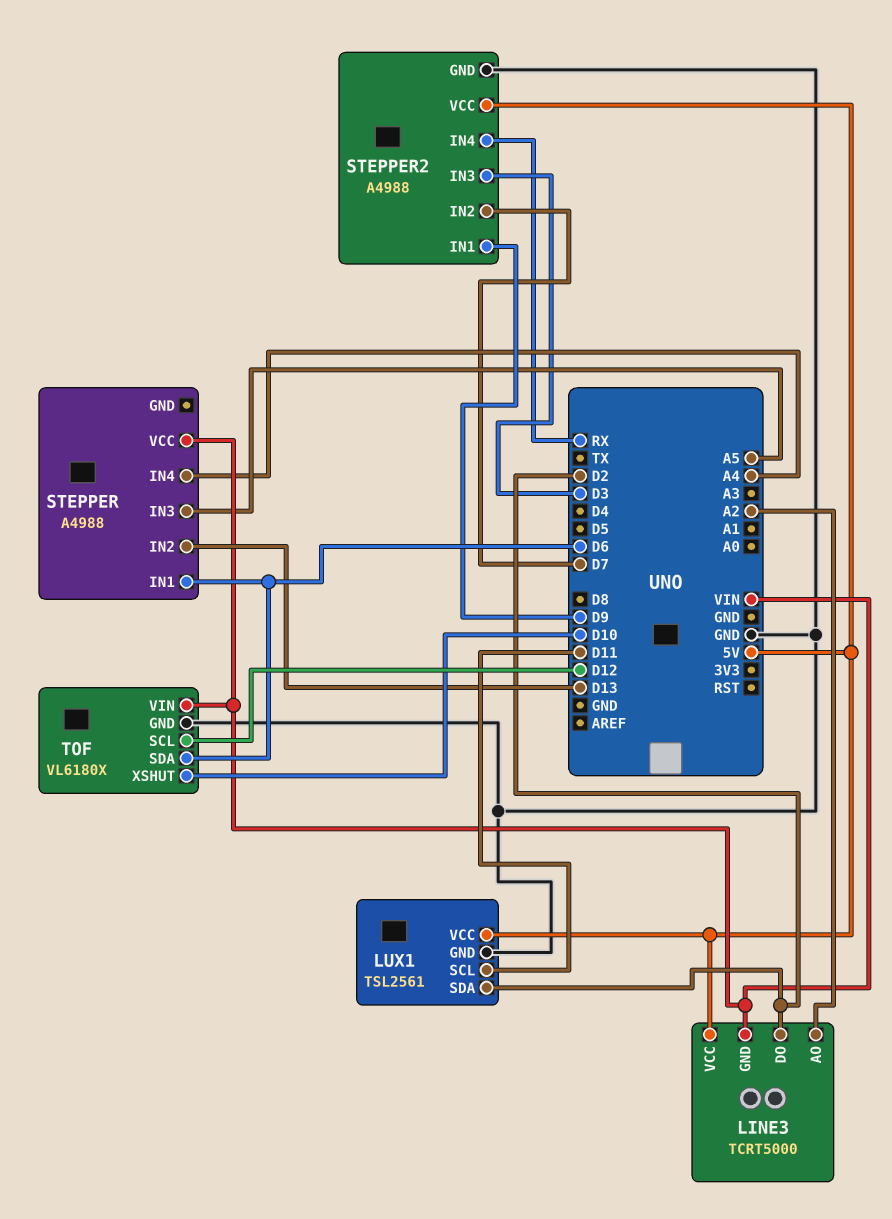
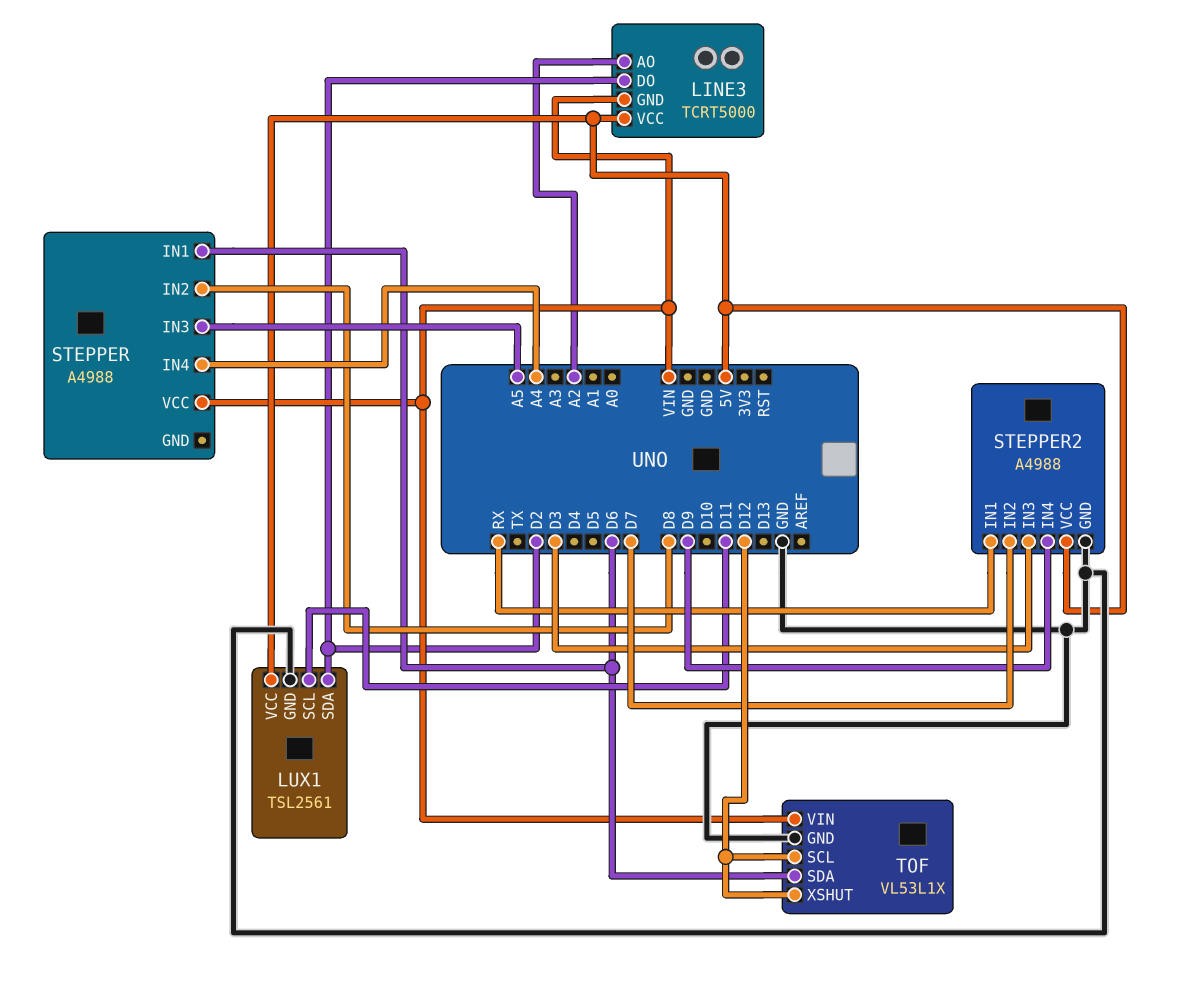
STEPPER pin IN2: D13 -> D8
STEPPER2 pin IN1: D9 -> RX
STEPPER2 pin IN4: RX -> D9
TOF: VL6180X -> VL53L1X
TOF pin XSHUT: D10 -> D12

